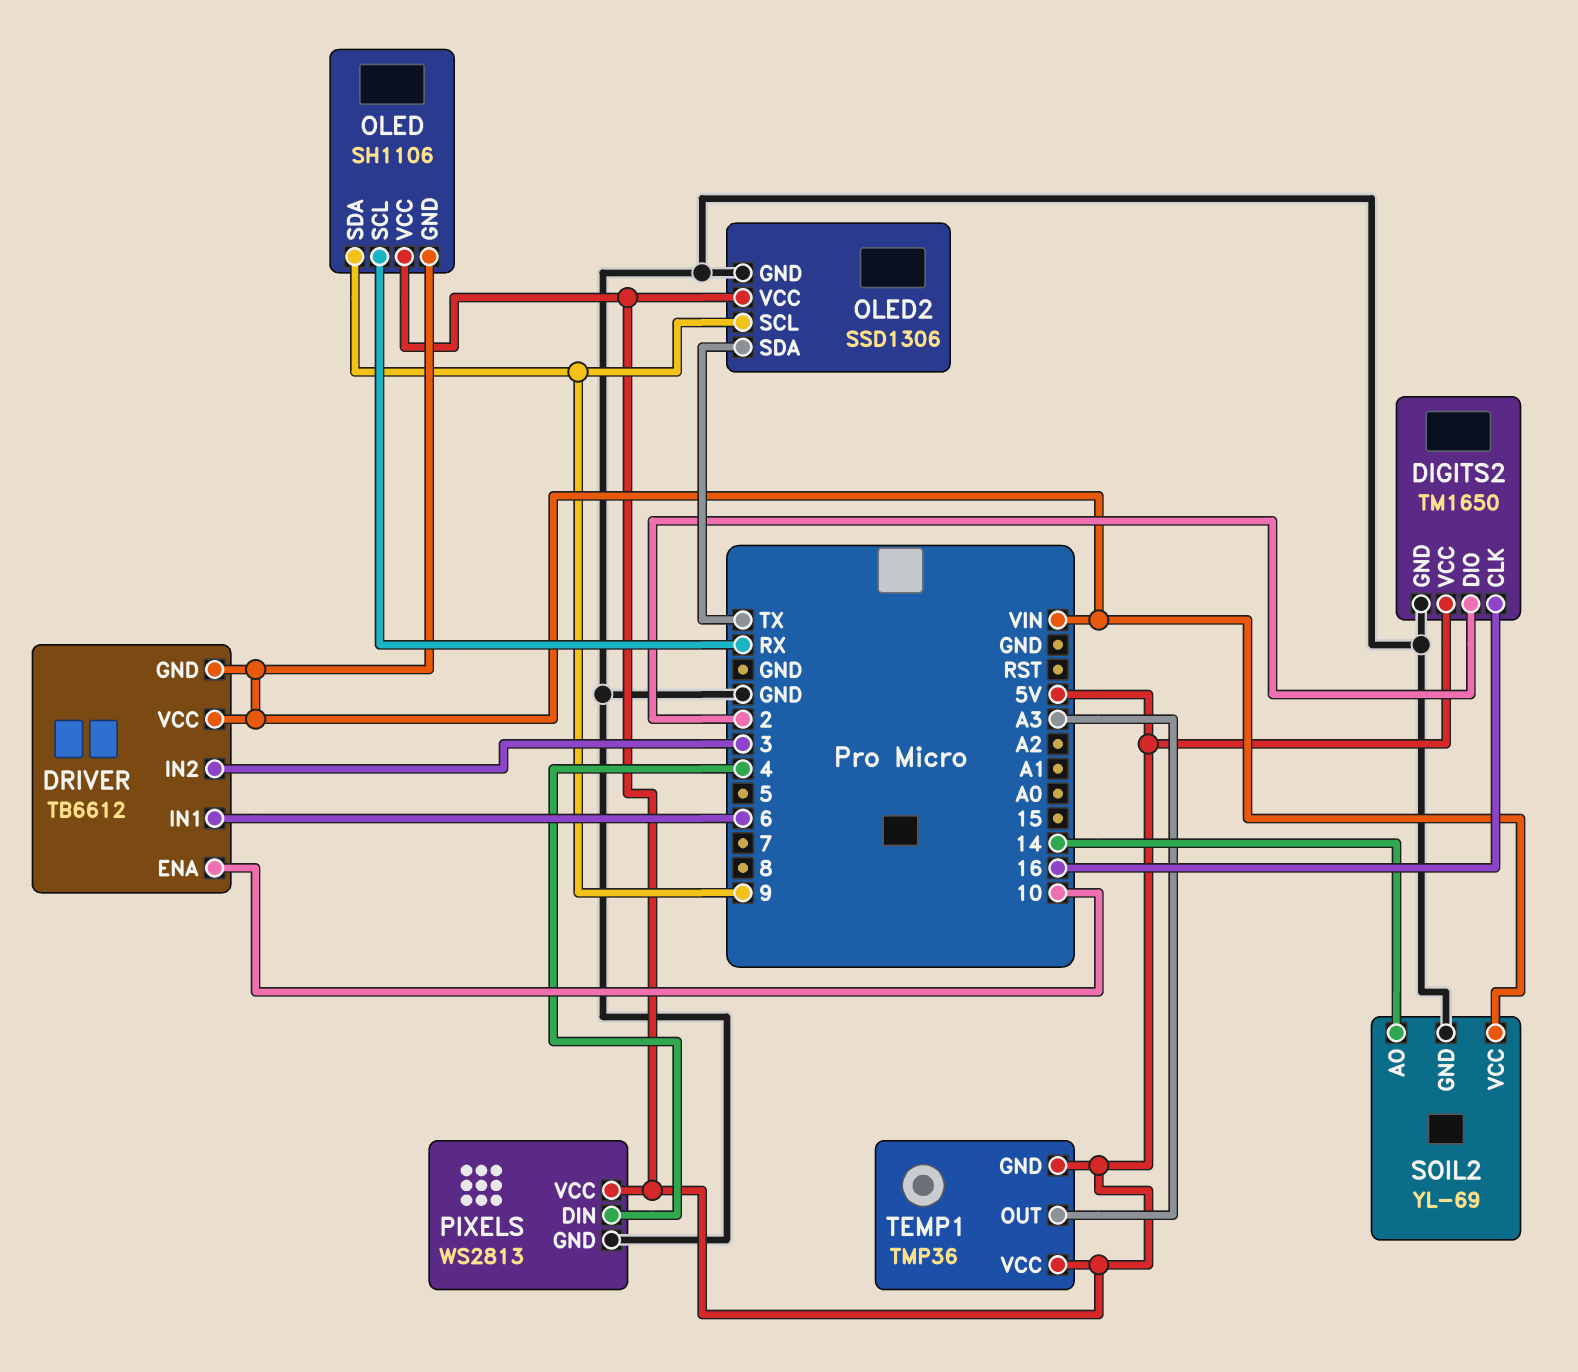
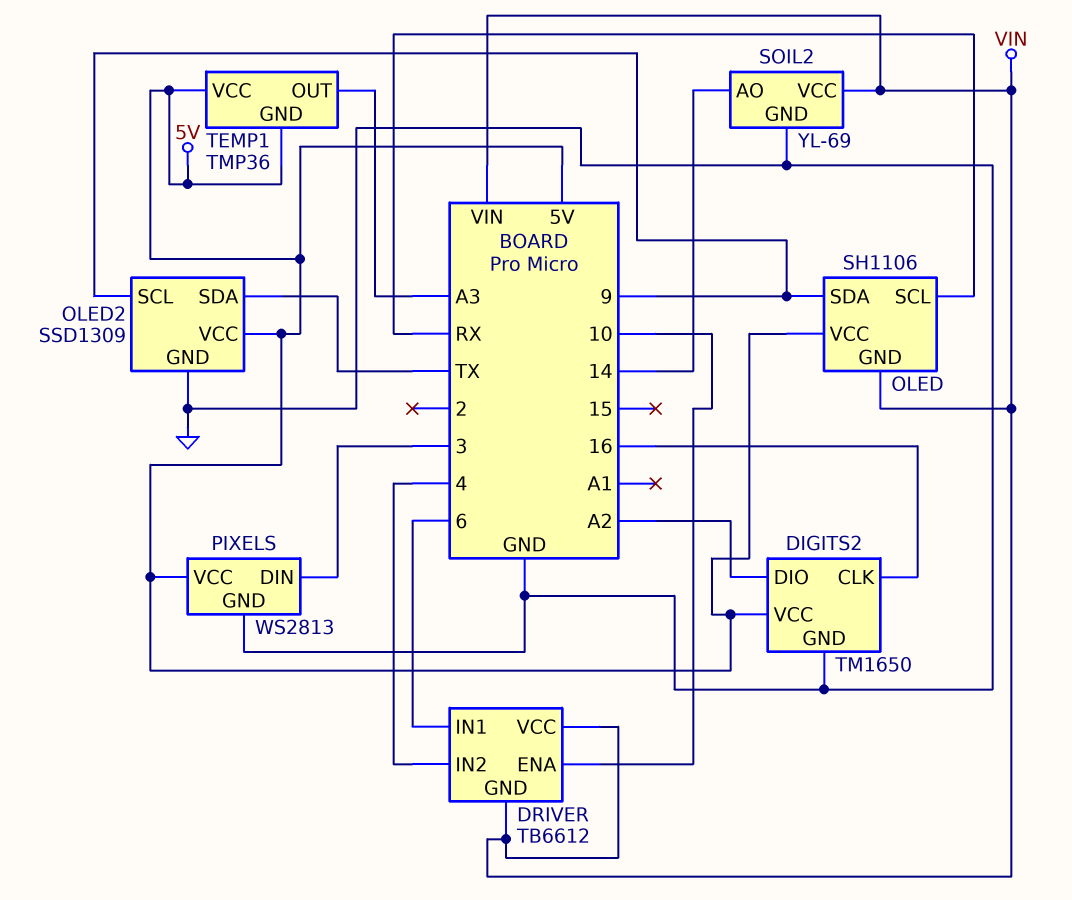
DIGITS2 pin DIO: 2 -> A2
DRIVER pin IN2: 3 -> 4
OLED2: SSD1306 -> SSD1309
PIXELS pin DIN: 4 -> 3

